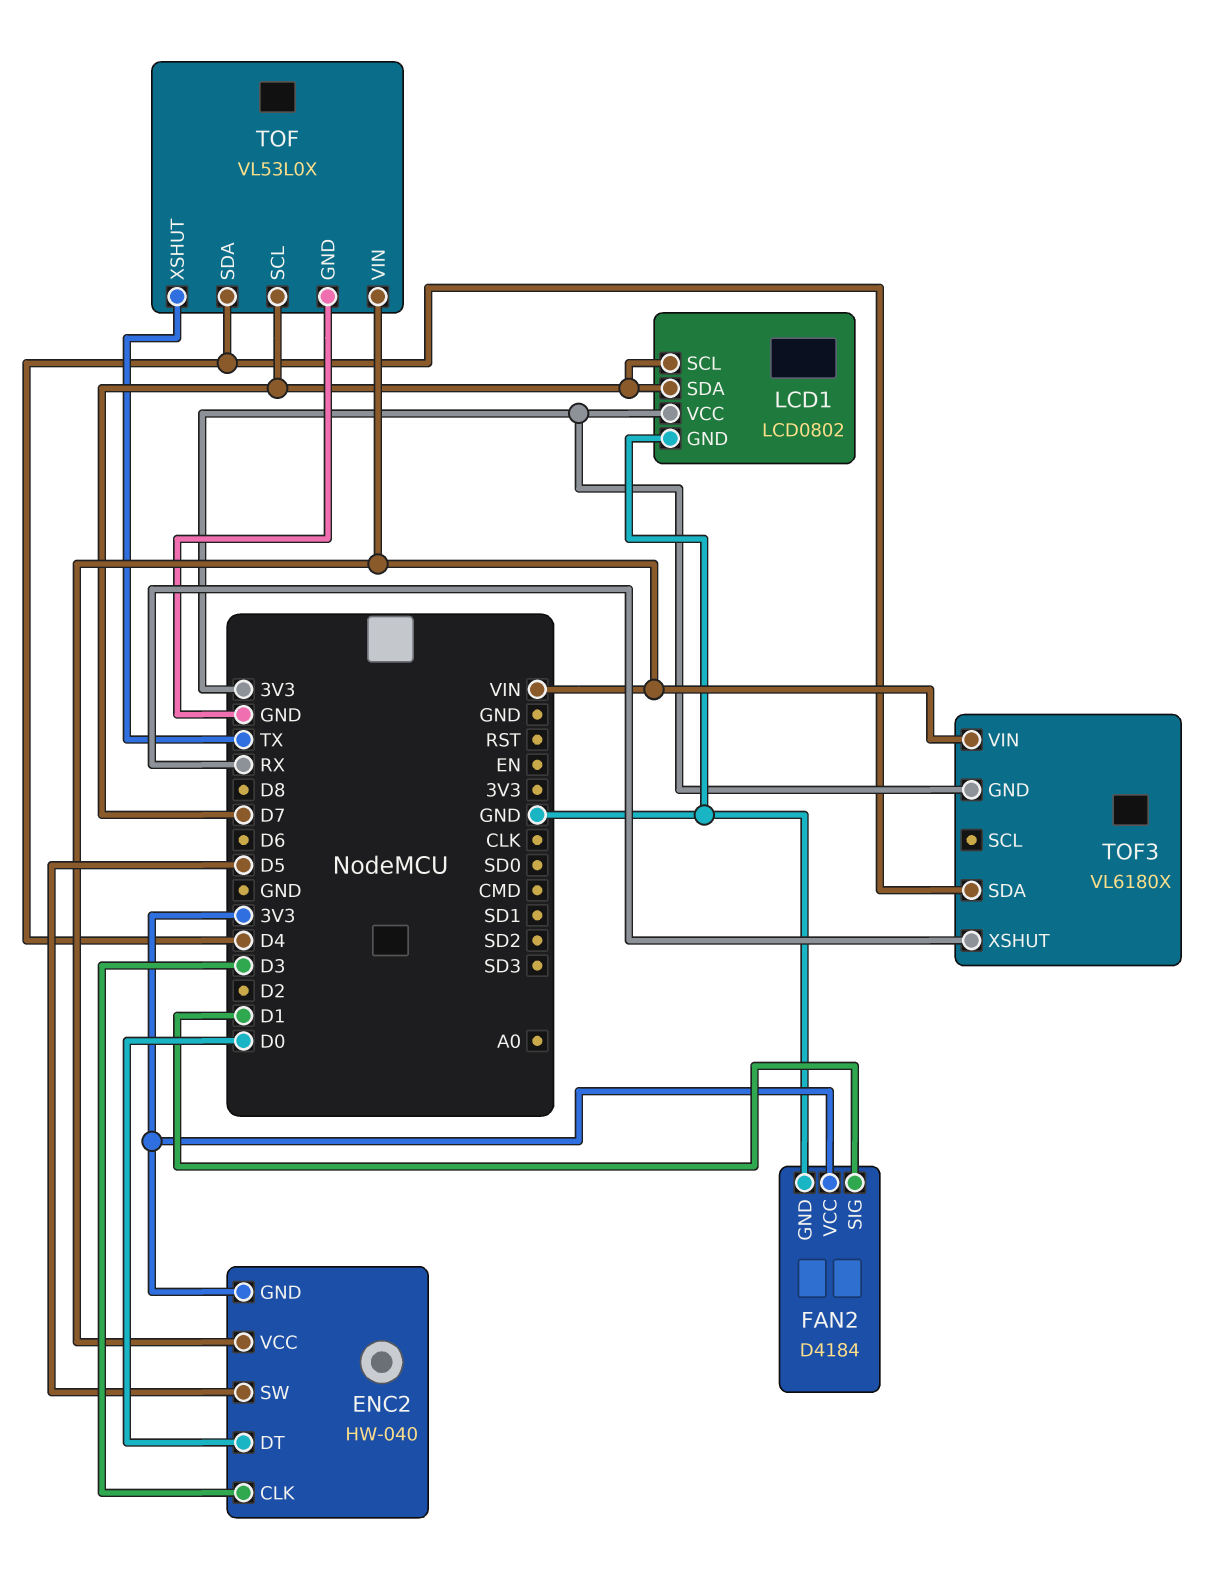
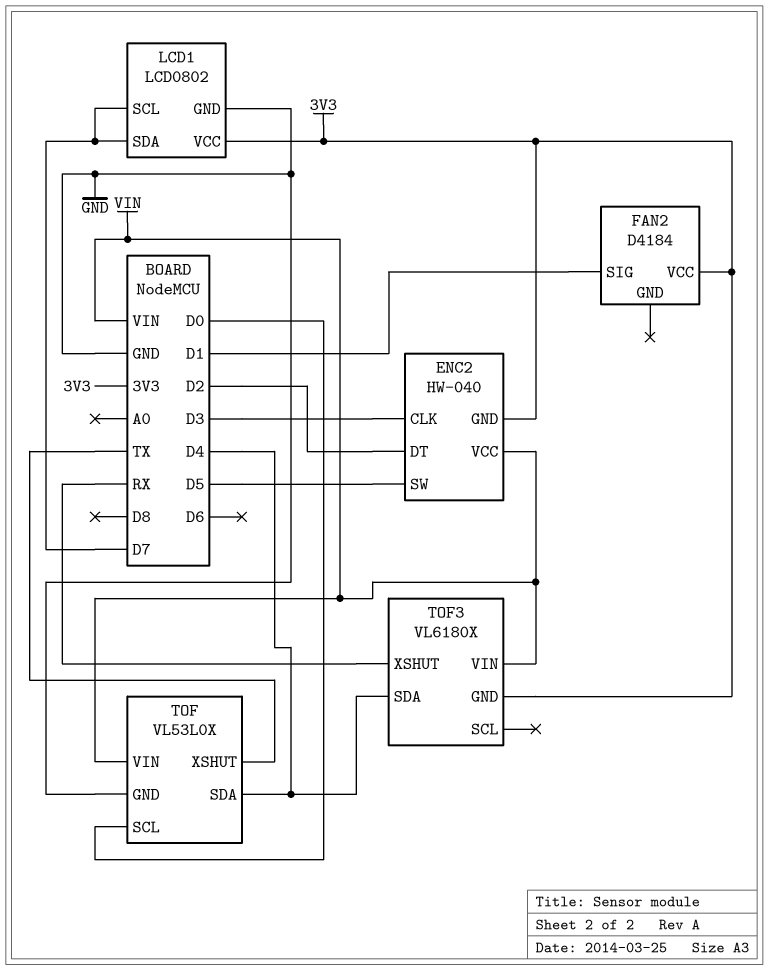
ENC2 pin DT: D0 -> D2
FAN2 pin GND: GND -> none
TOF pin SCL: D7 -> D0

